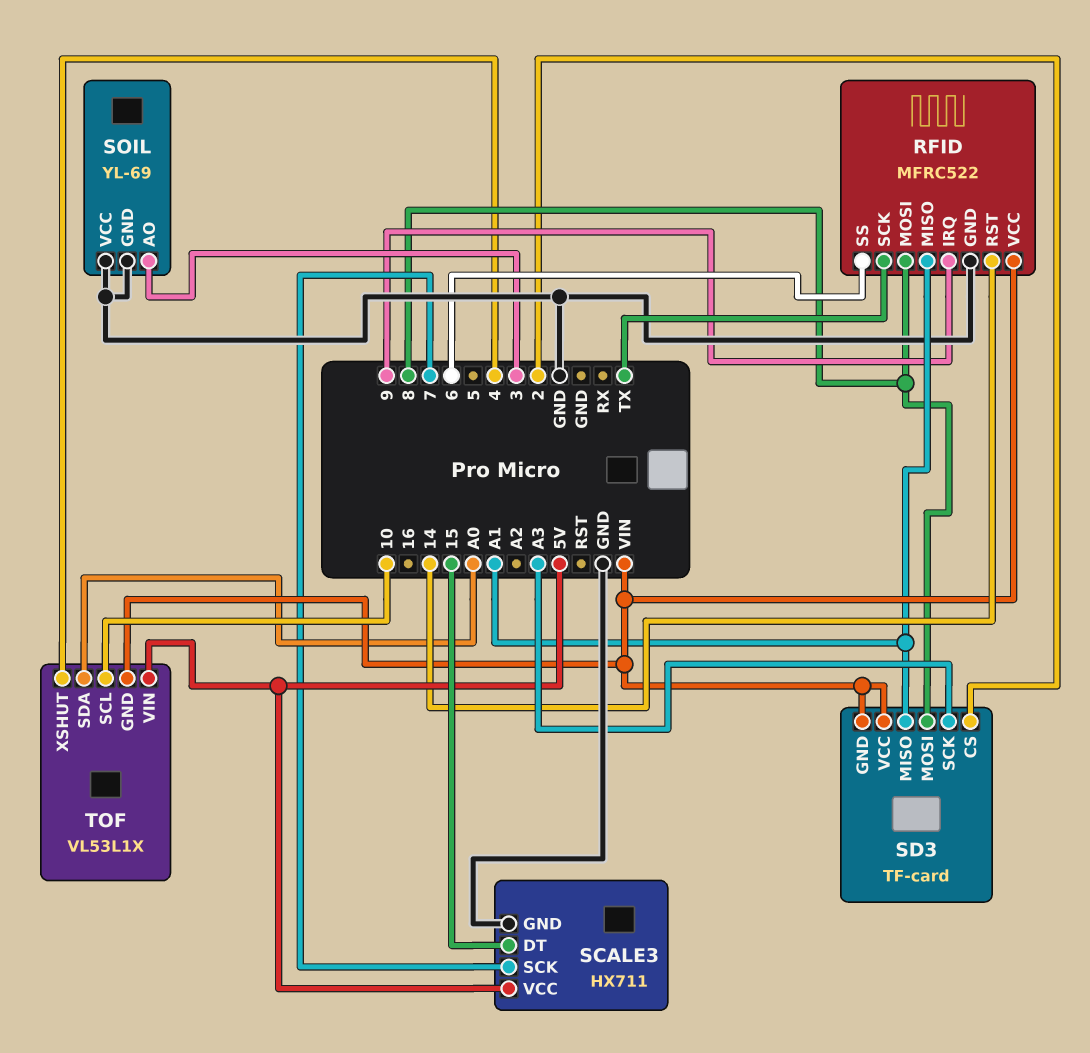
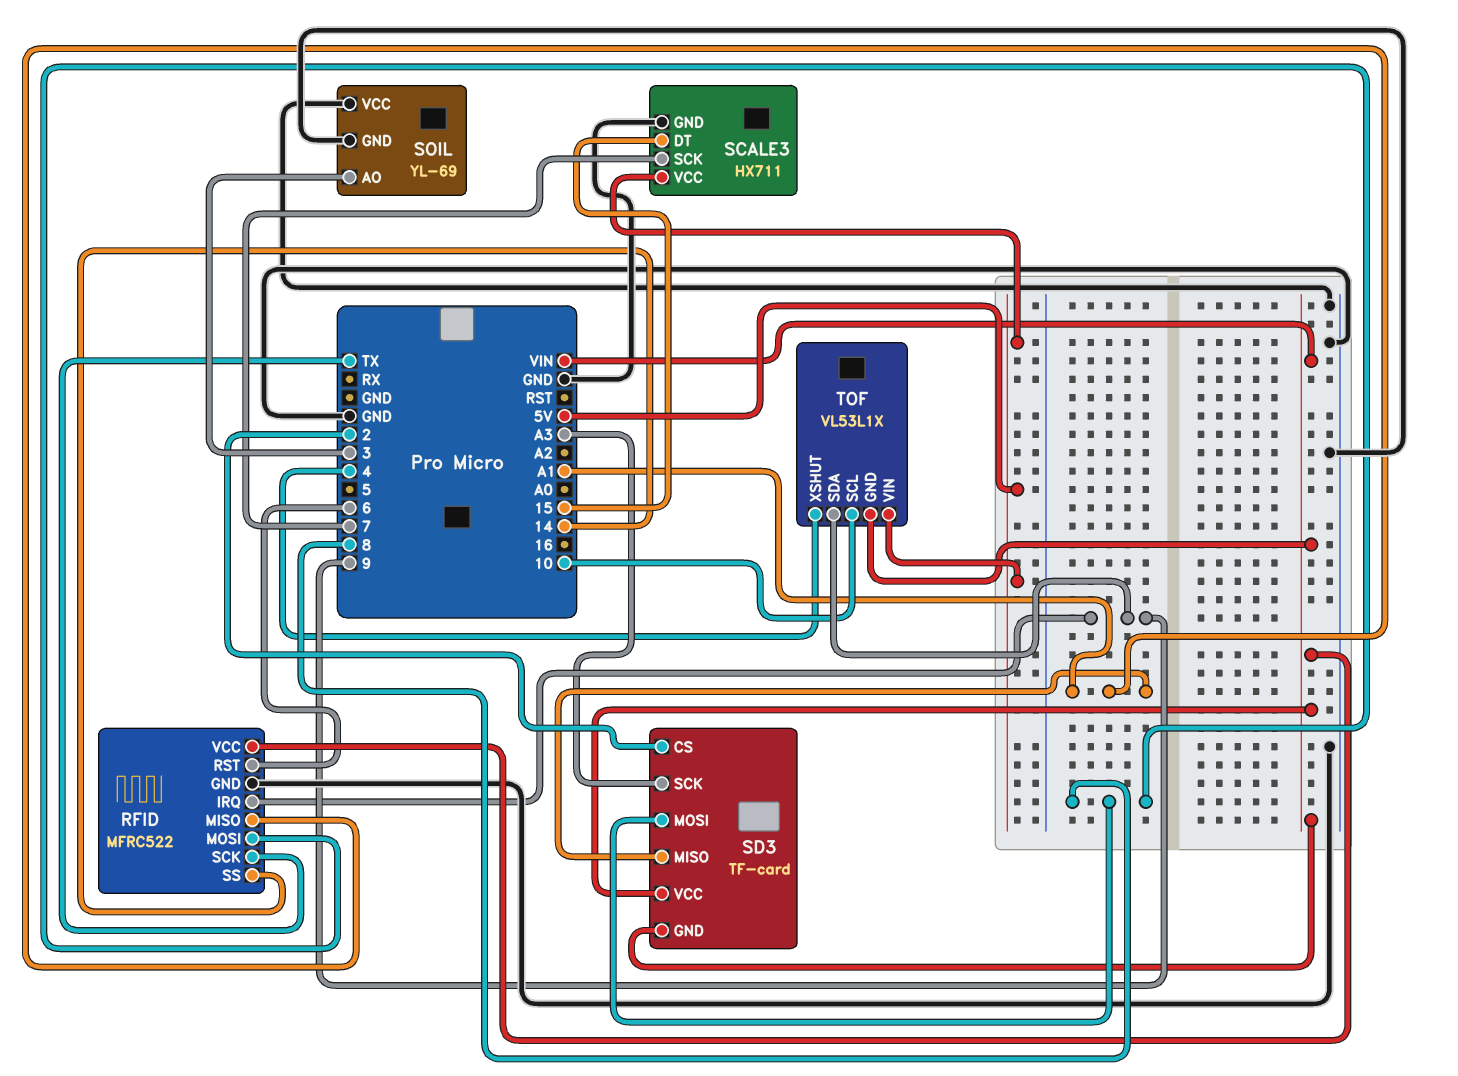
RFID pin RST: 14 -> 6
RFID pin SS: 6 -> 14
TOF pin SDA: A0 -> 9

